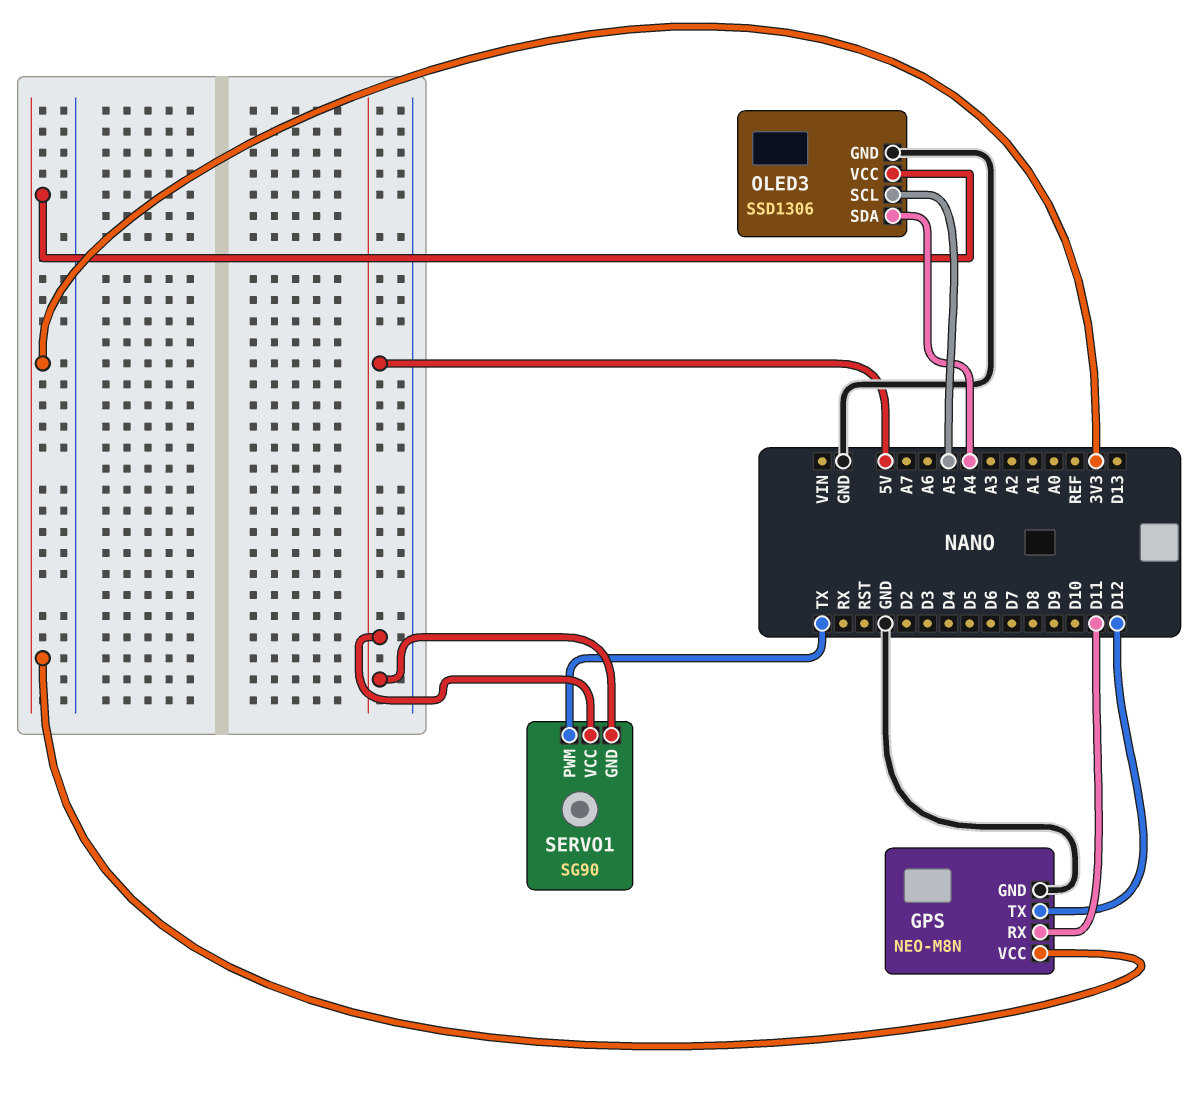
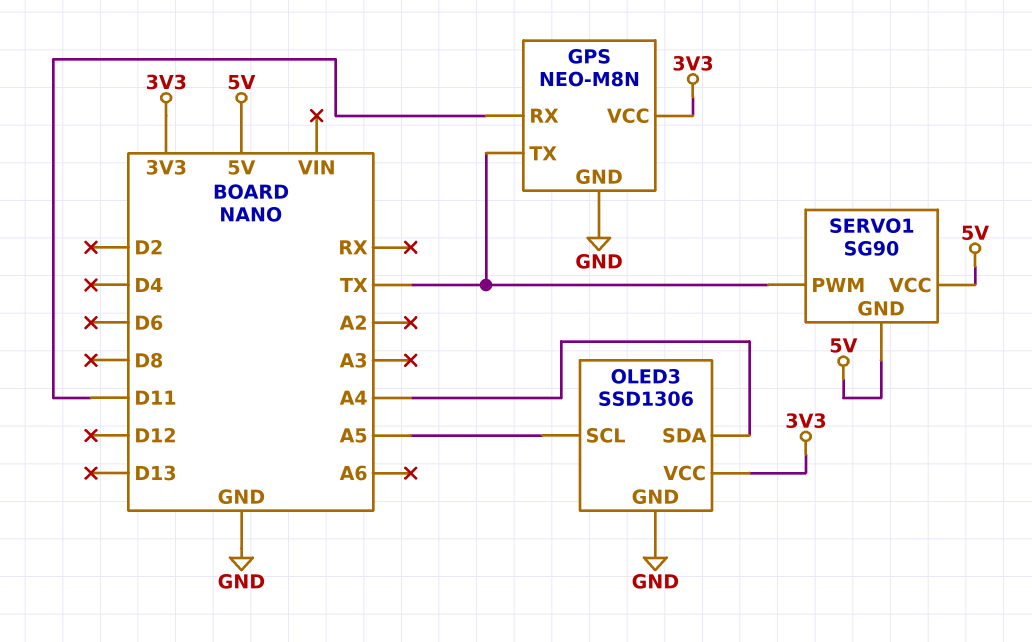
GPS pin TX: D12 -> TX

